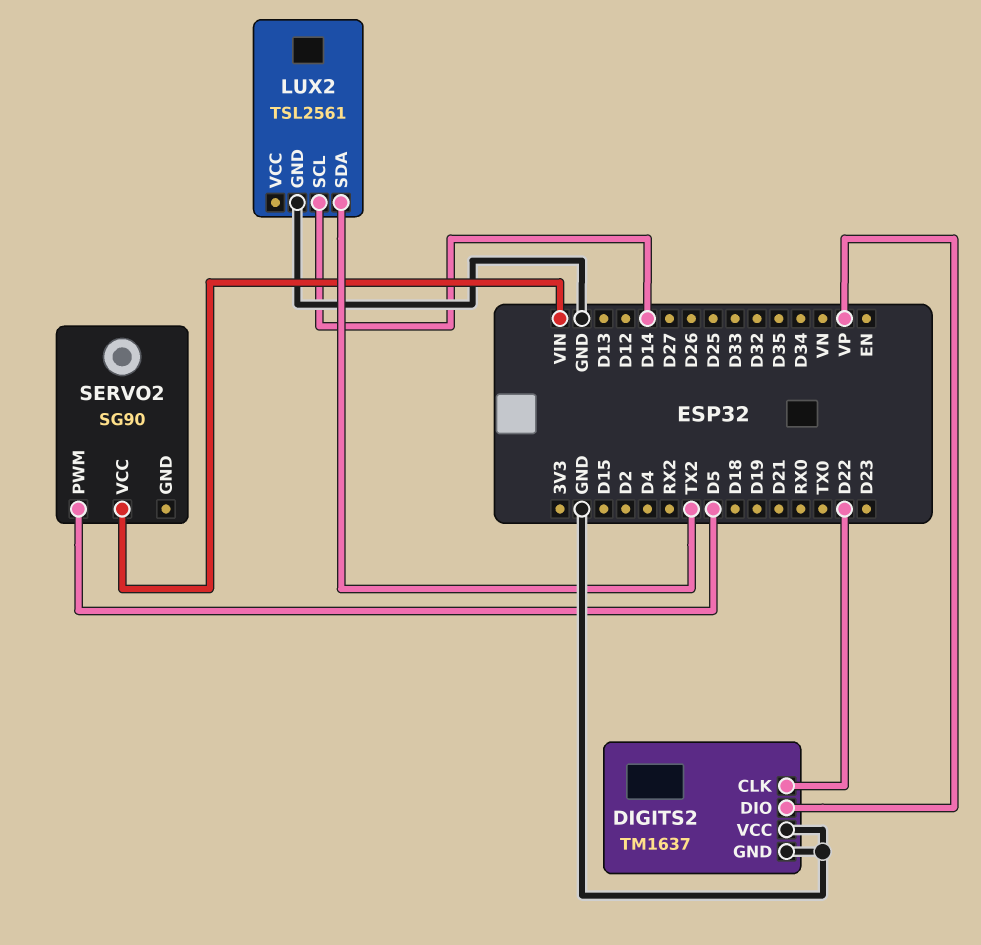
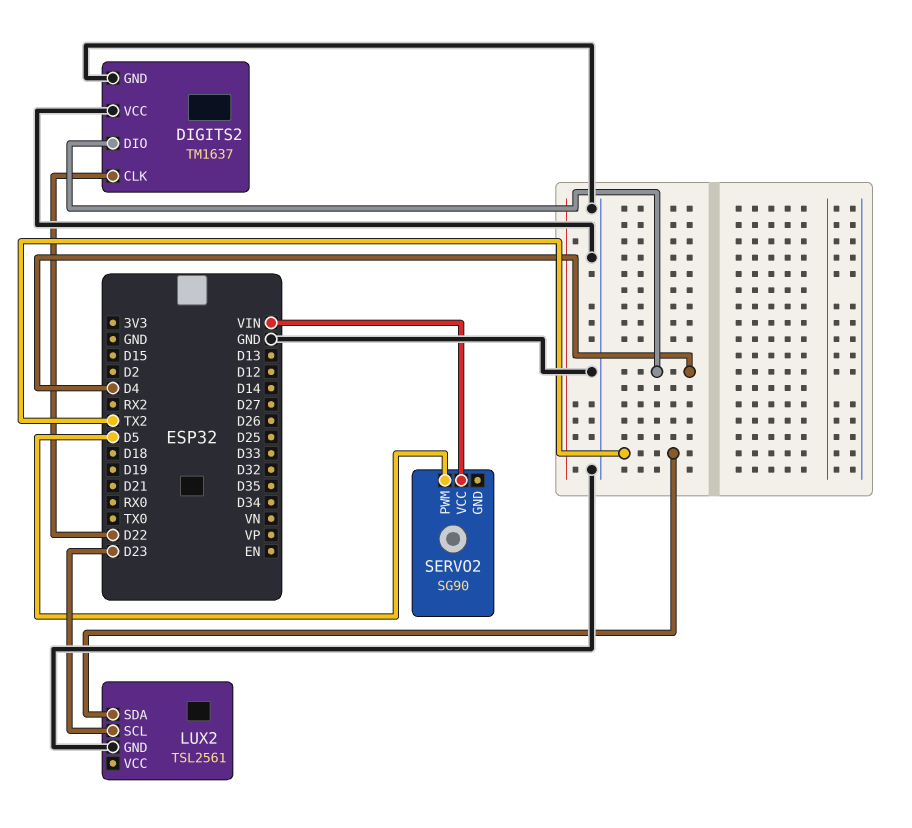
DIGITS2 pin DIO: VP -> D4
LUX2 pin SCL: D14 -> D23

